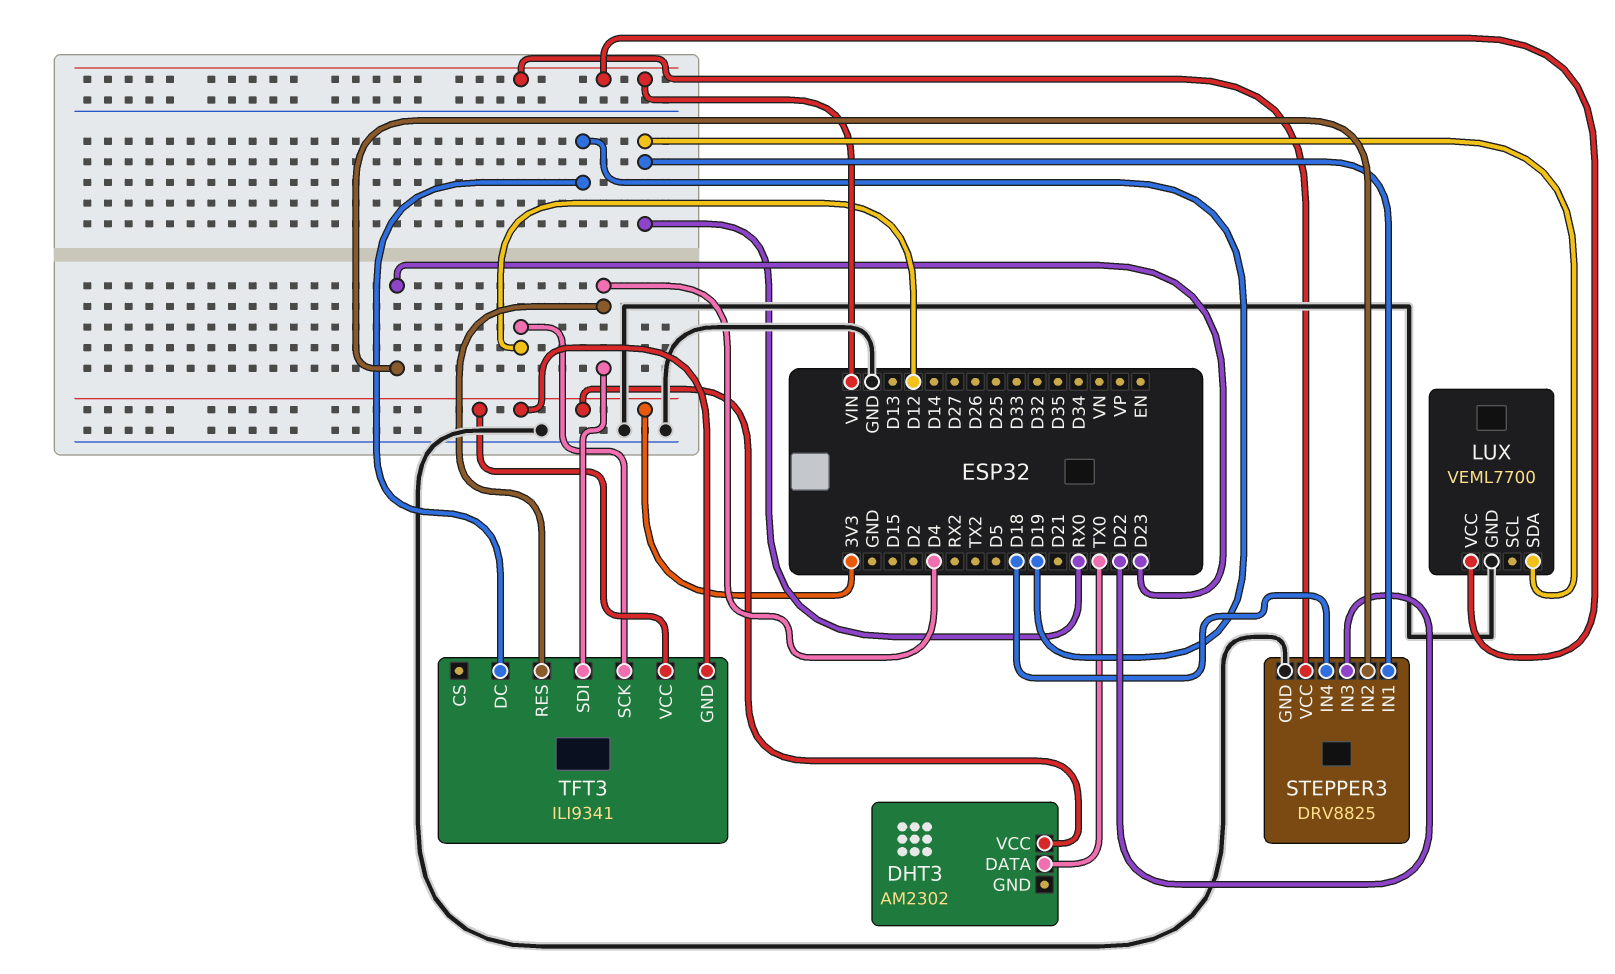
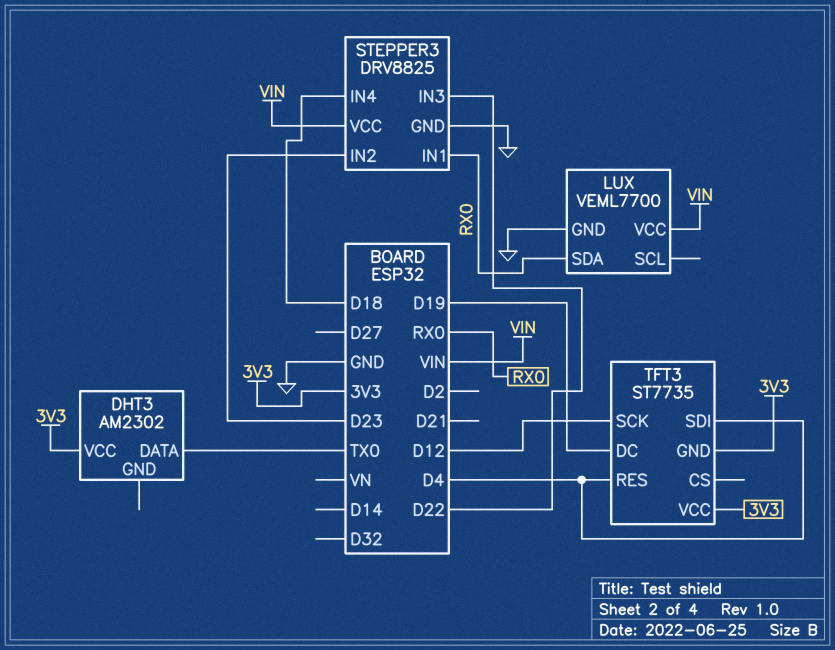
TFT3: ILI9341 -> ST7735

